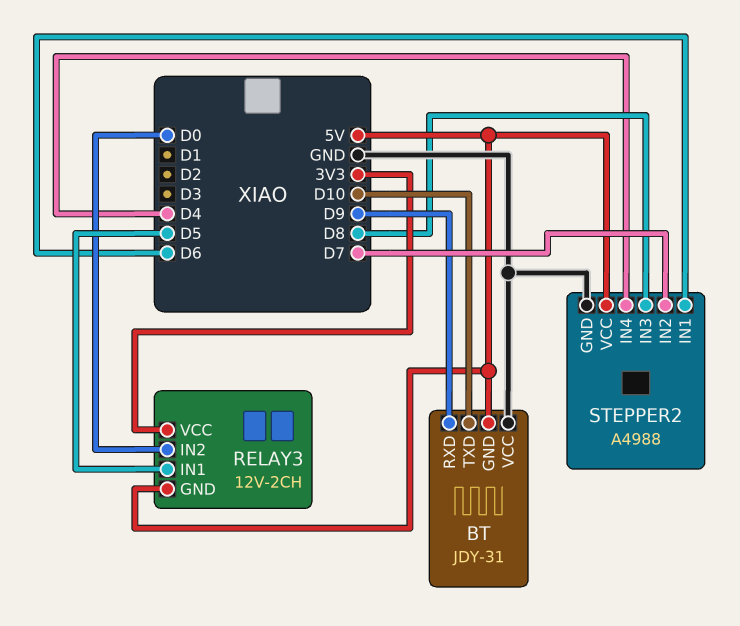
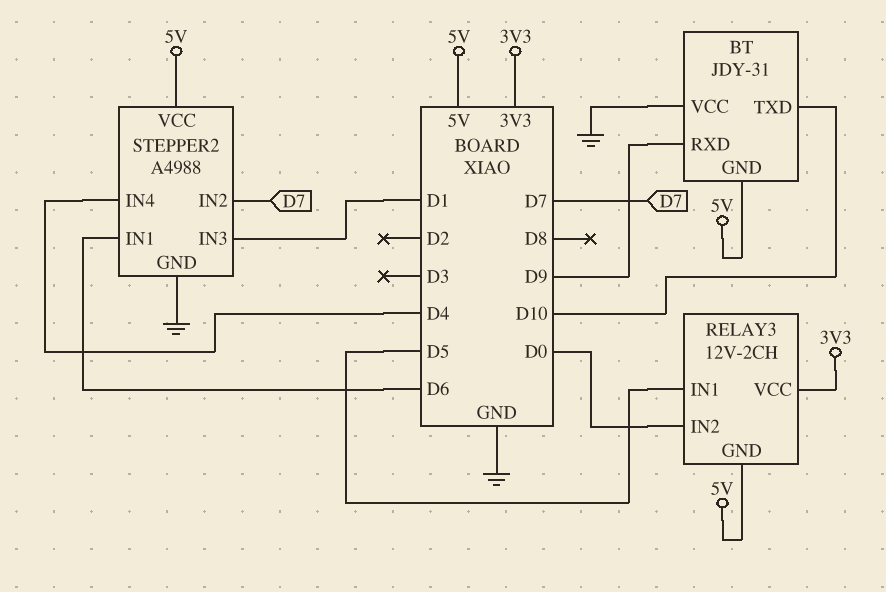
STEPPER2 pin IN3: D8 -> D1

